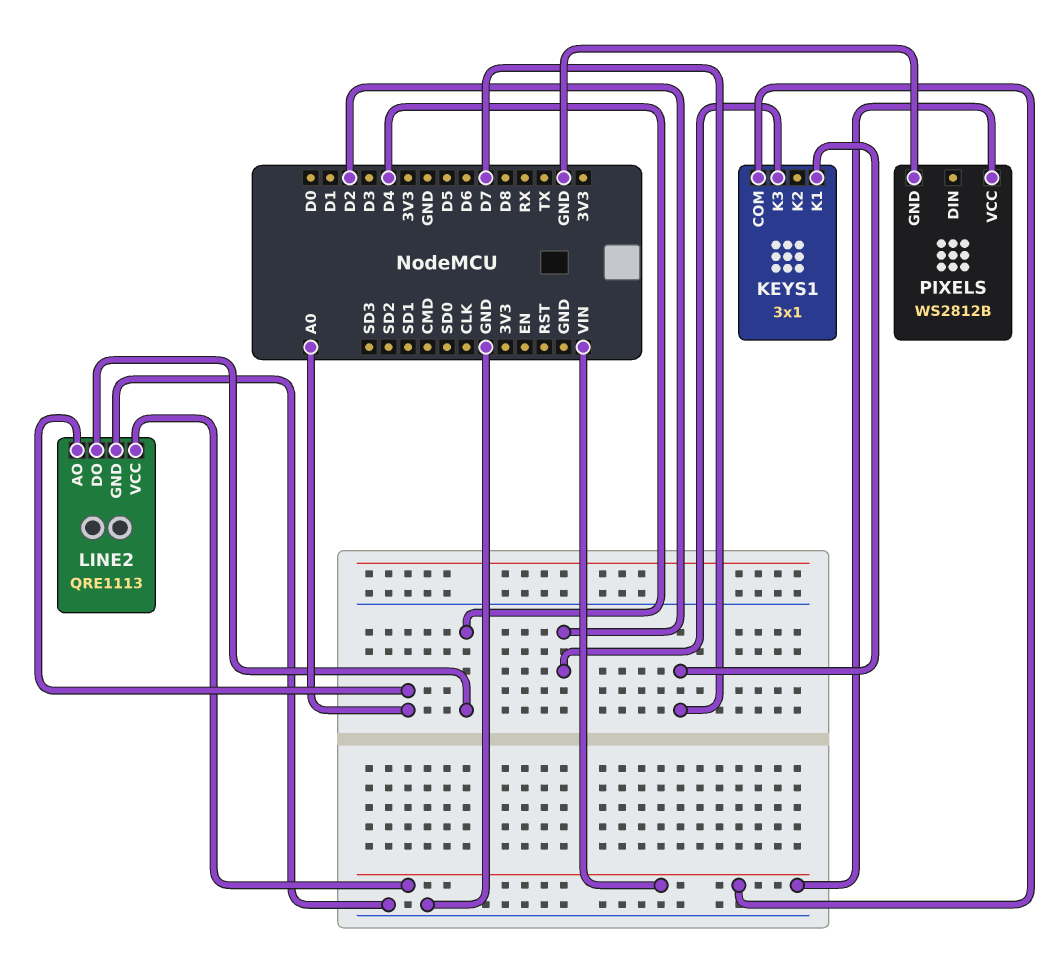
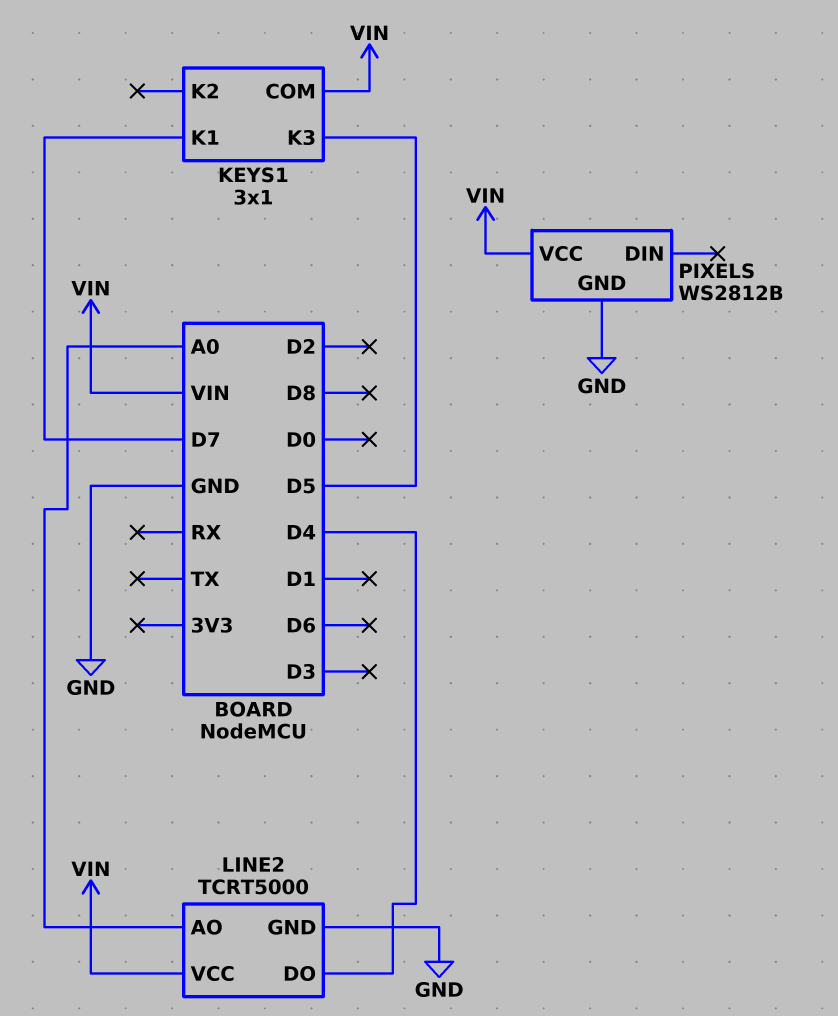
KEYS1 pin K3: D2 -> D5
LINE2: QRE1113 -> TCRT5000

